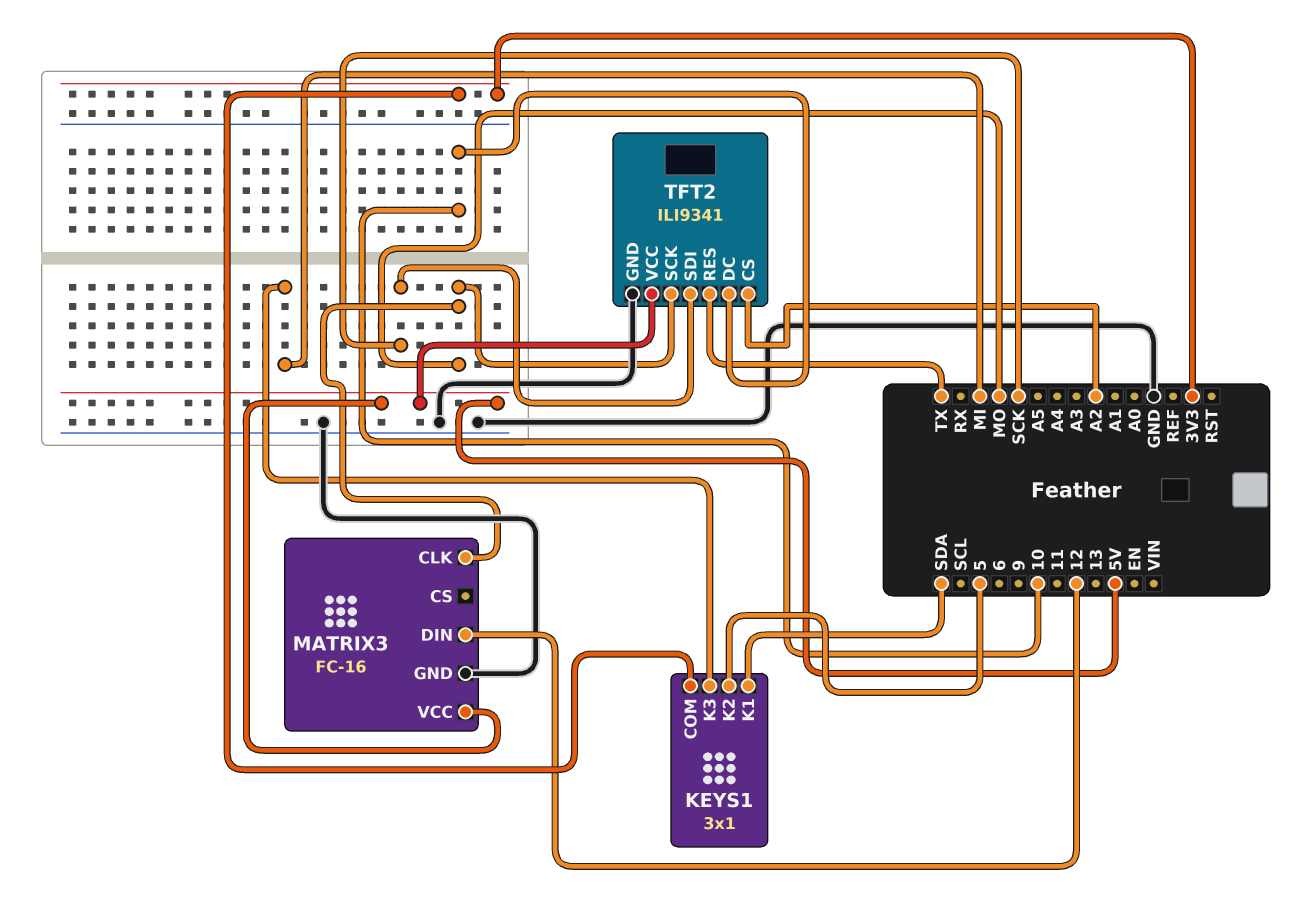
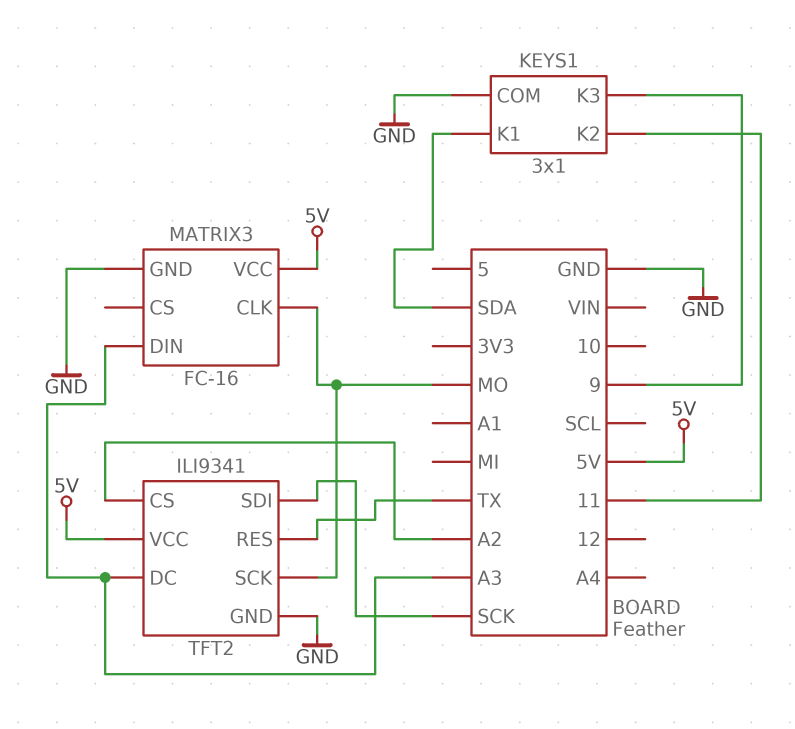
KEYS1 pin COM: 3V3 -> GND
KEYS1 pin K2: 5 -> 11
KEYS1 pin K3: MI -> 9
MATRIX3 pin DIN: 12 -> A3
TFT2 pin DC: 10 -> A3

